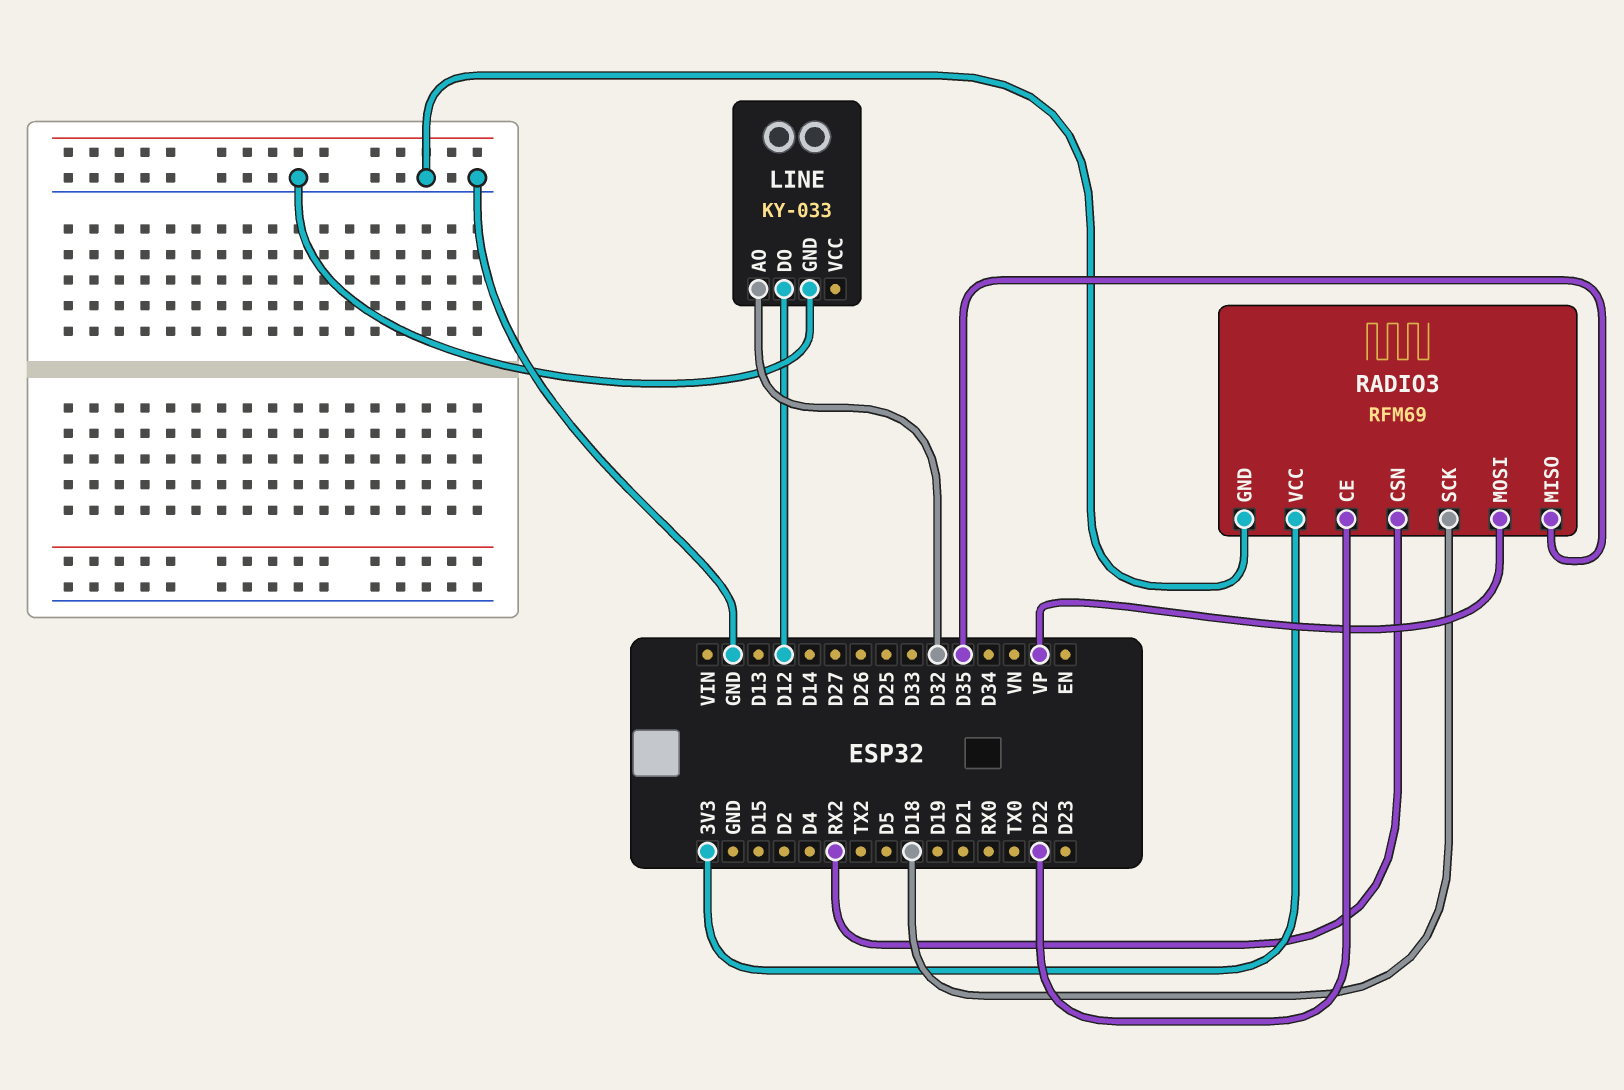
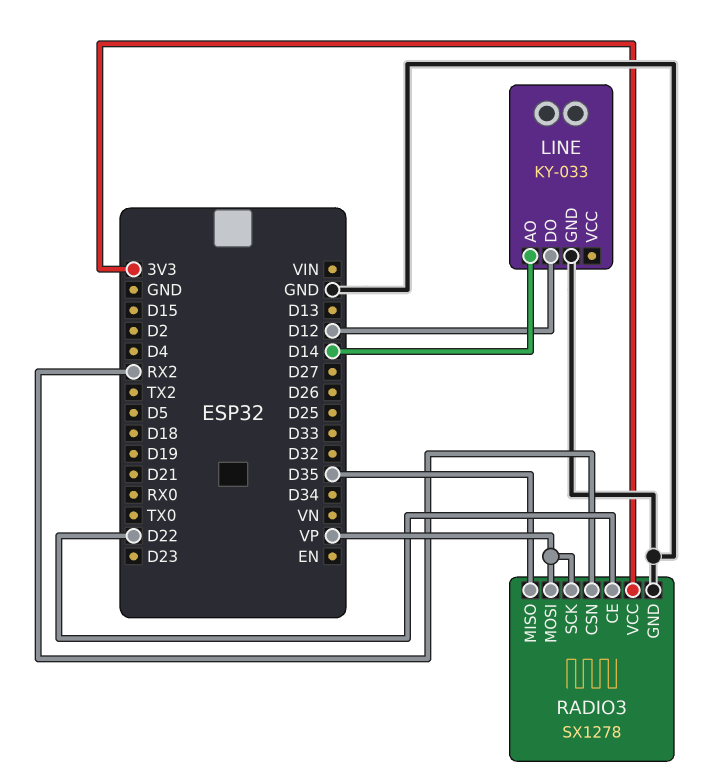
LINE pin AO: D32 -> D14
RADIO3: RFM69 -> SX1278
RADIO3 pin SCK: D18 -> VP

